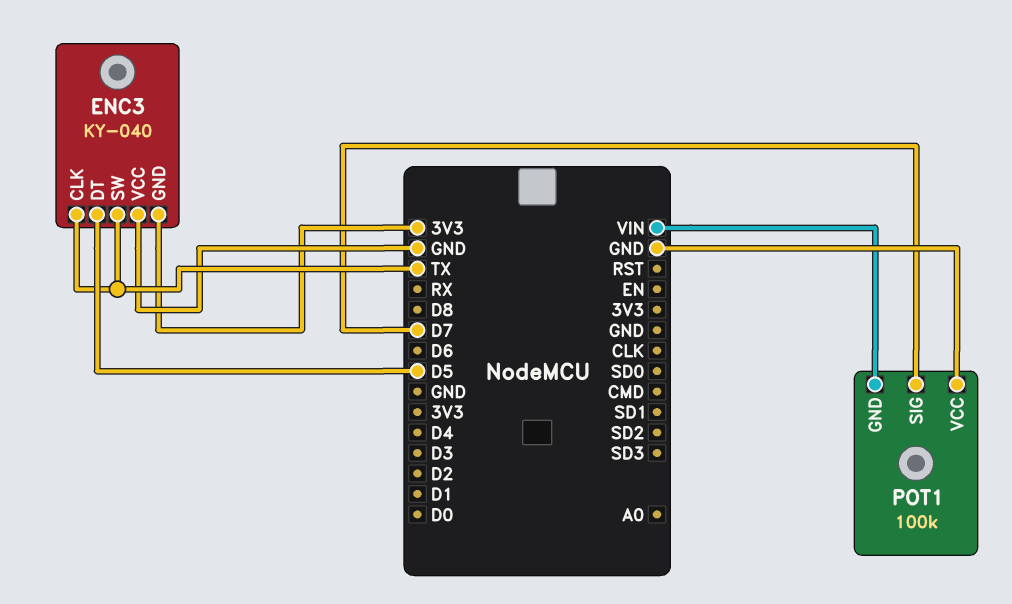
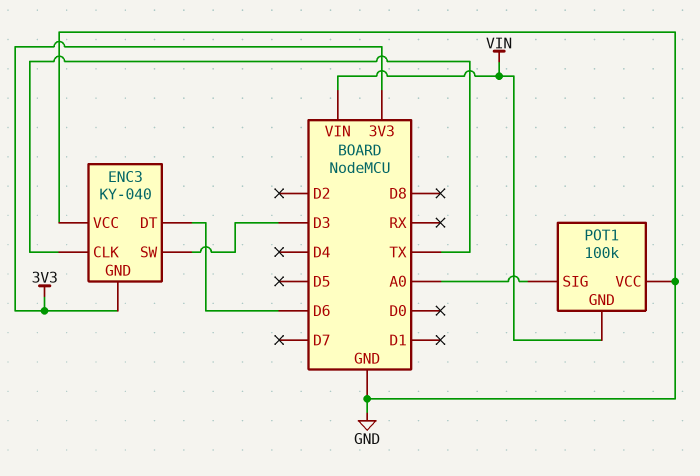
ENC3 pin DT: D5 -> D6
ENC3 pin SW: TX -> D3
POT1 pin SIG: D7 -> A0

